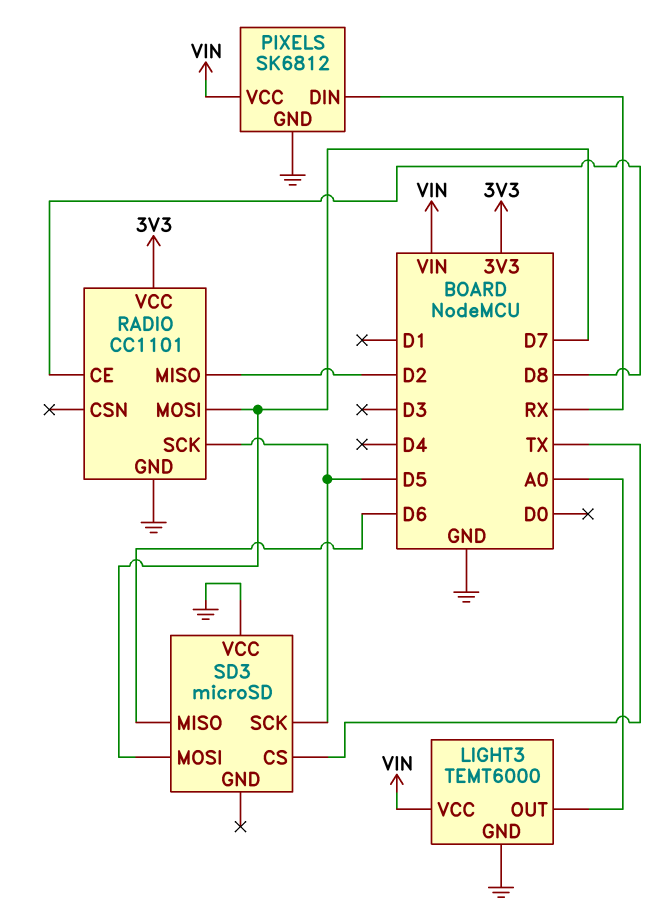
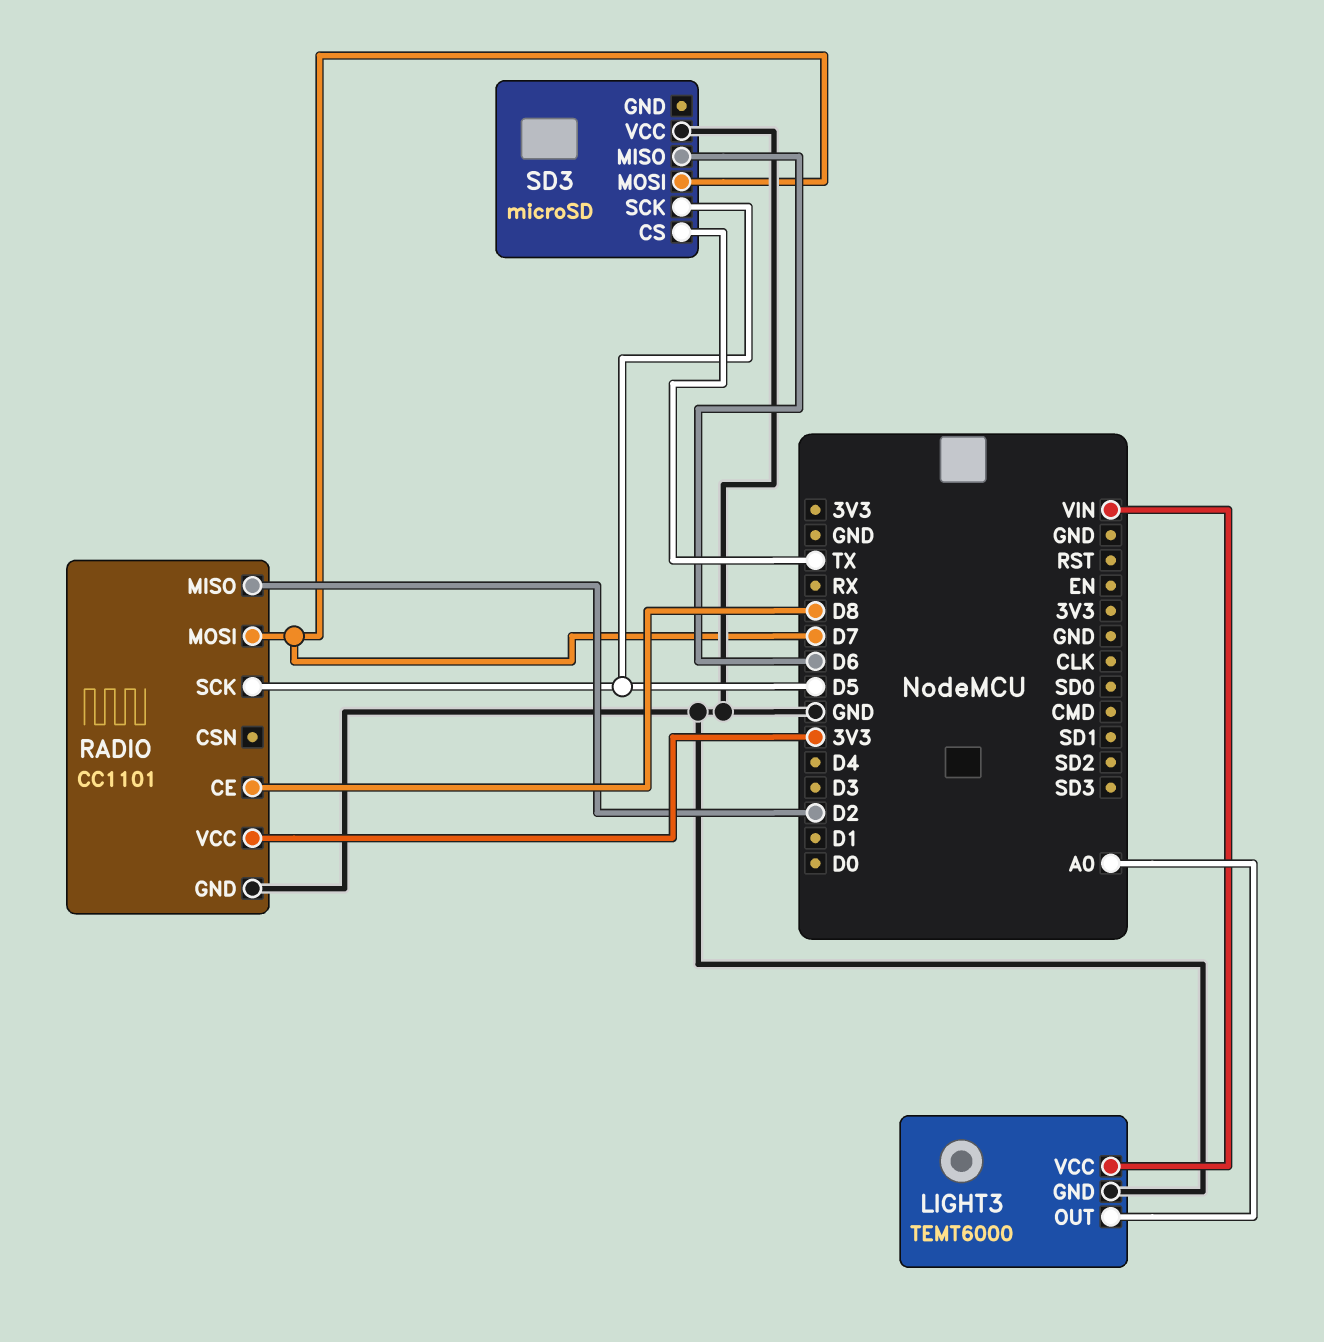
PIXELS: SK6812 -> none
PIXELS pin DIN: RX -> none
PIXELS pin GND: GND -> none
PIXELS pin VCC: VIN -> none

